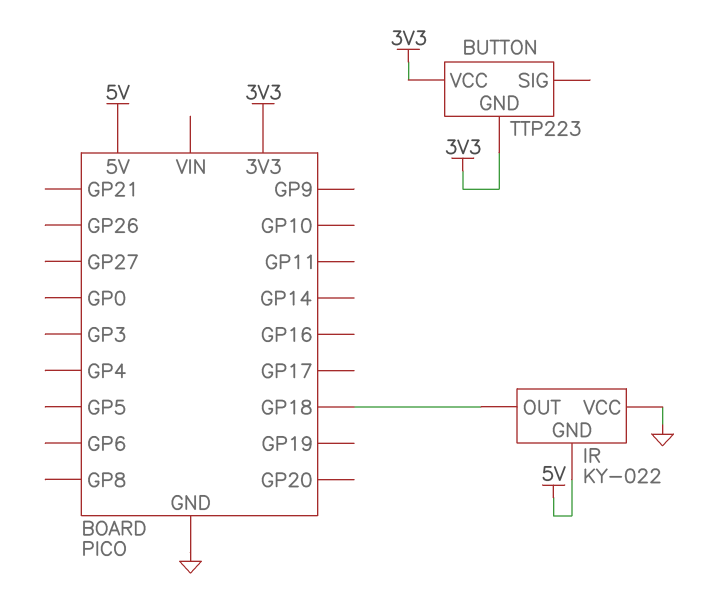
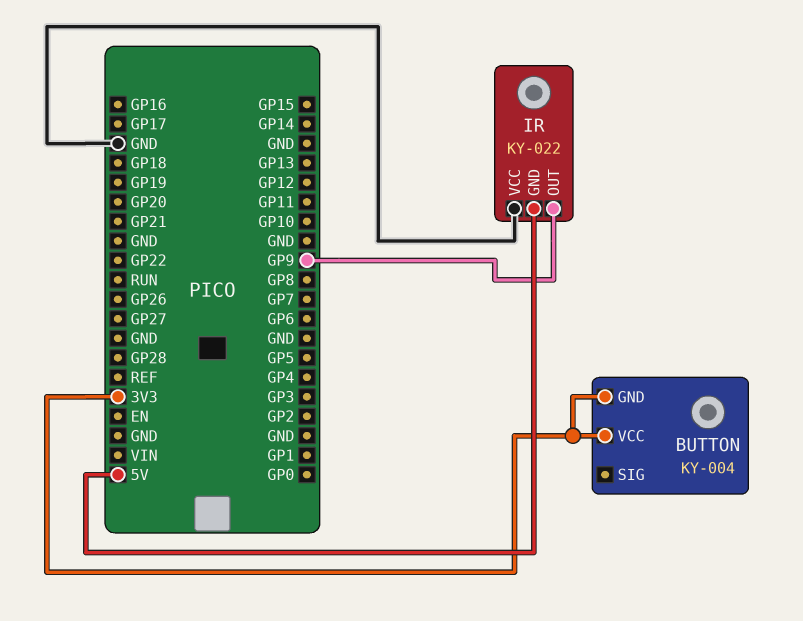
BUTTON: TTP223 -> KY-004
IR pin OUT: GP18 -> GP9

